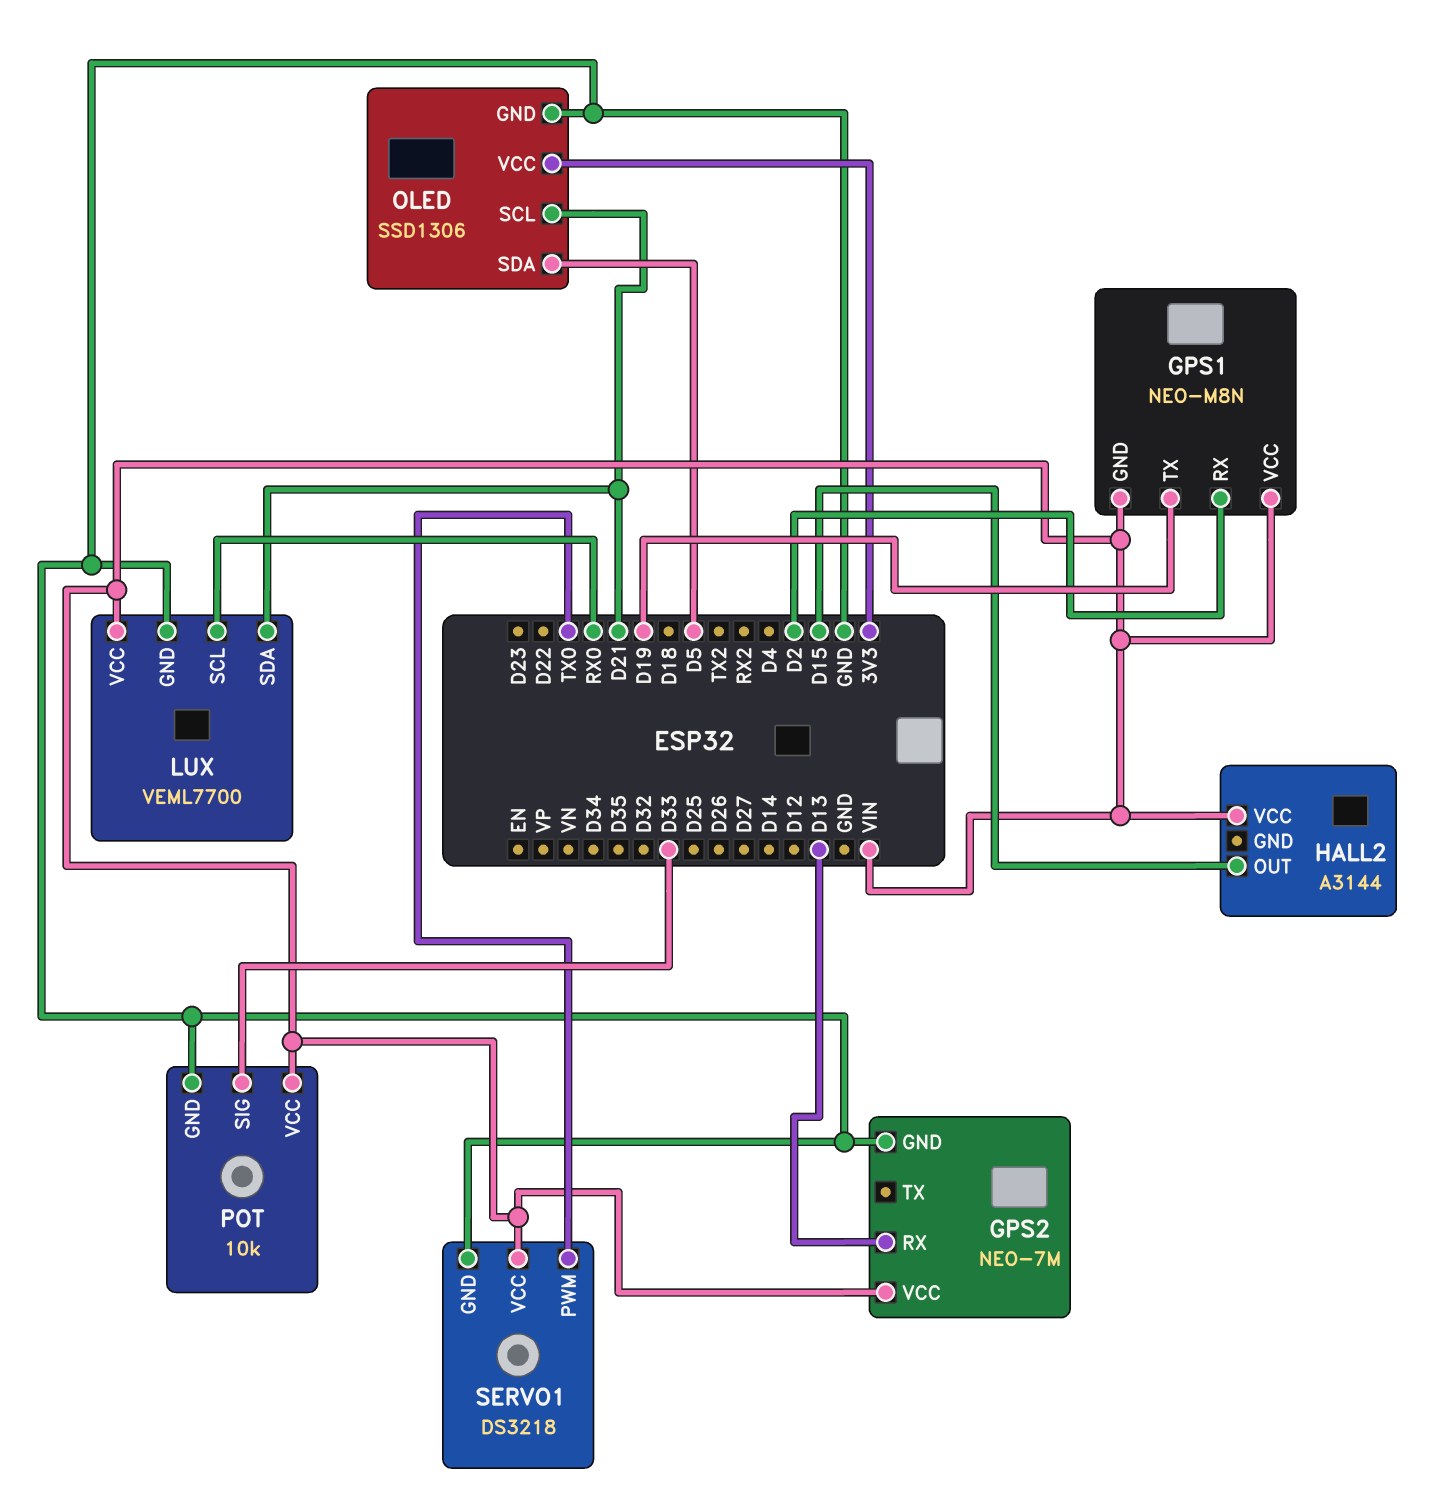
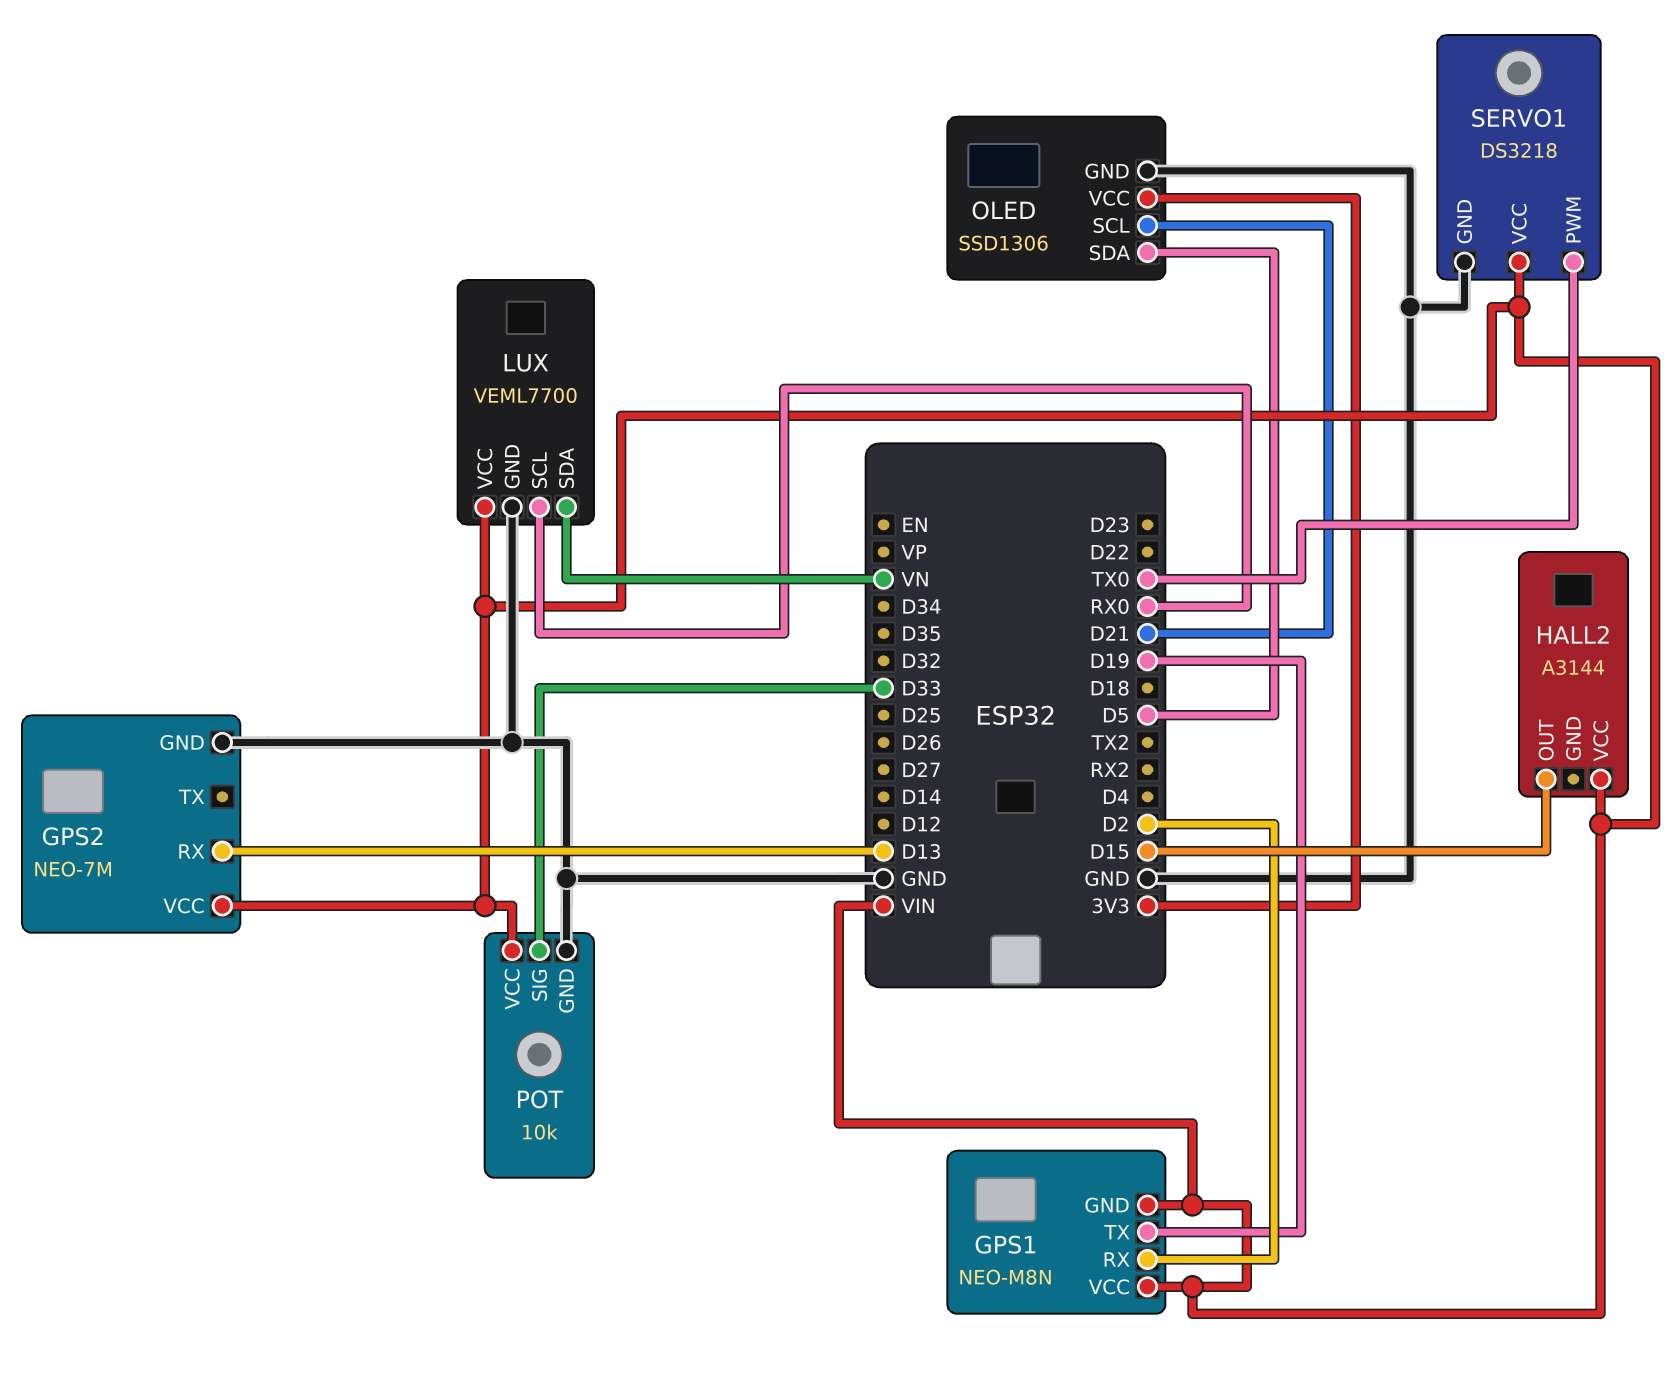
LUX pin SDA: D21 -> VN

